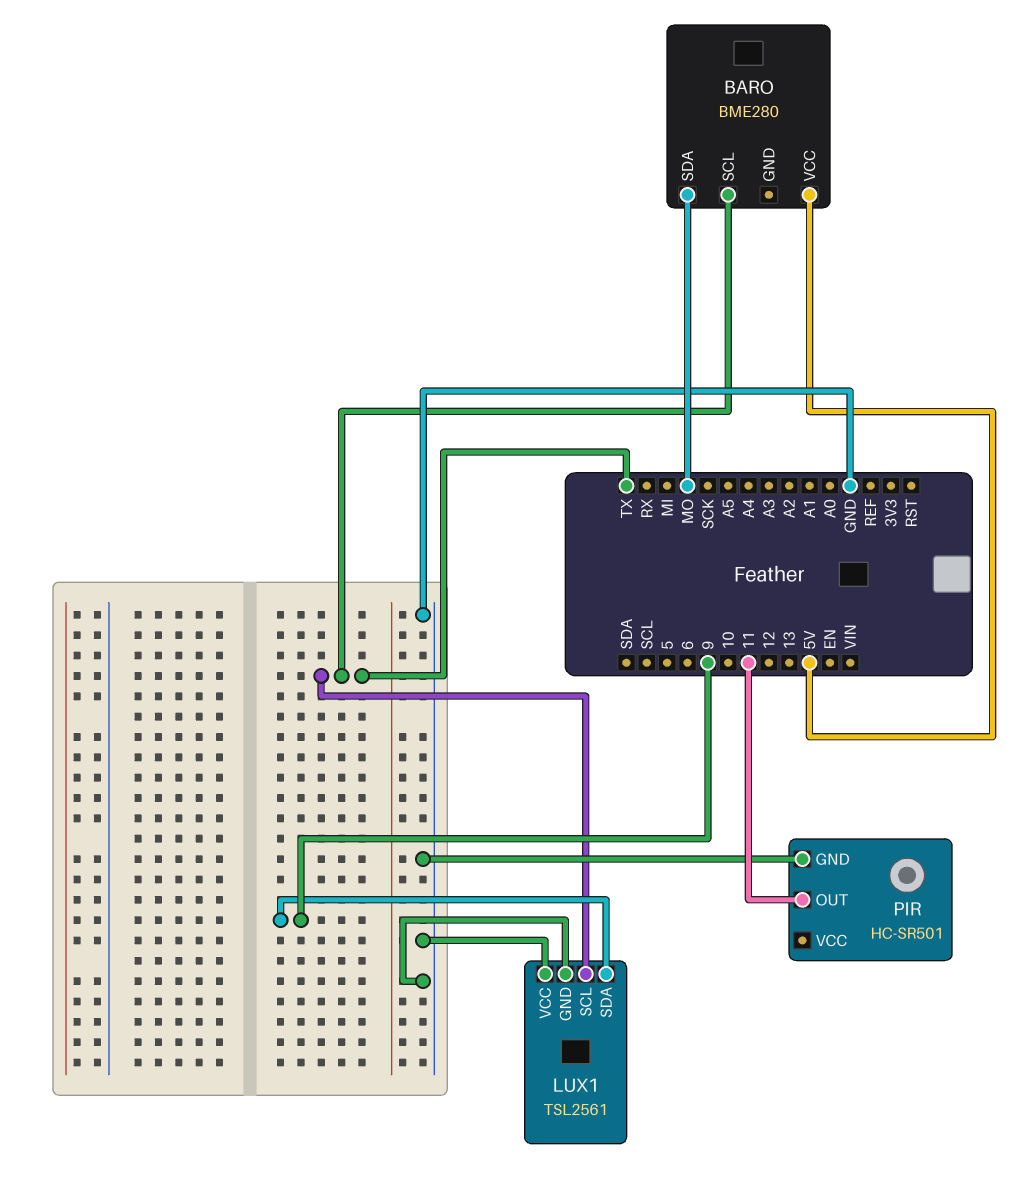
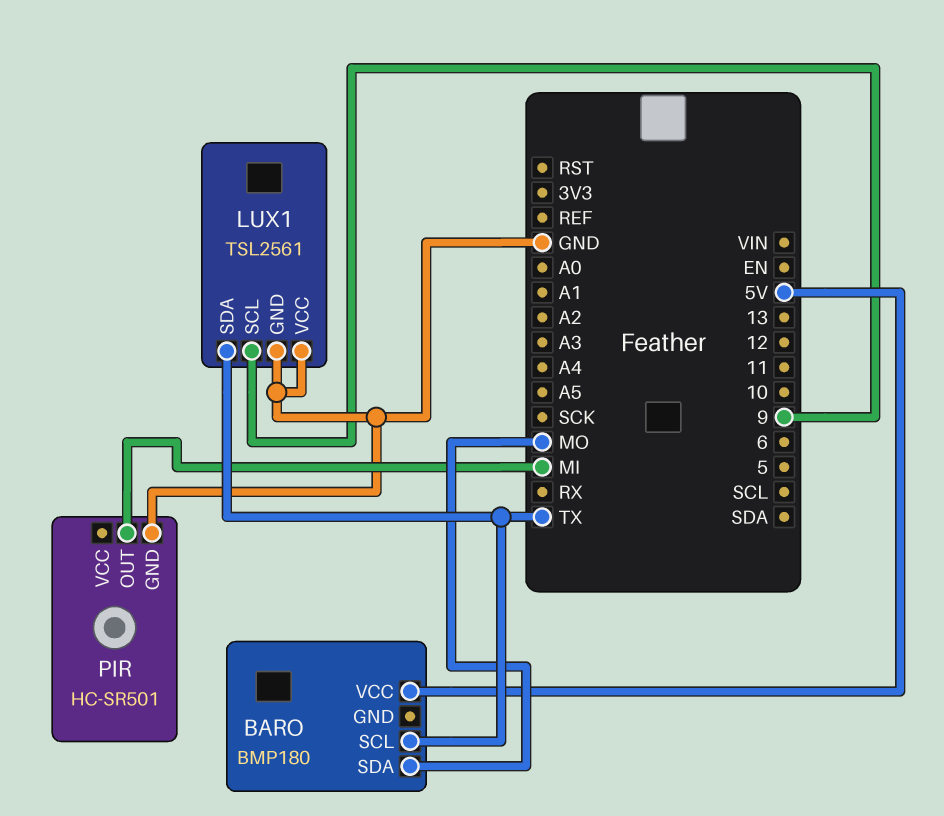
BARO: BME280 -> BMP180
LUX1 pin SCL: TX -> 9
LUX1 pin SDA: 9 -> TX
PIR pin OUT: 11 -> MI

